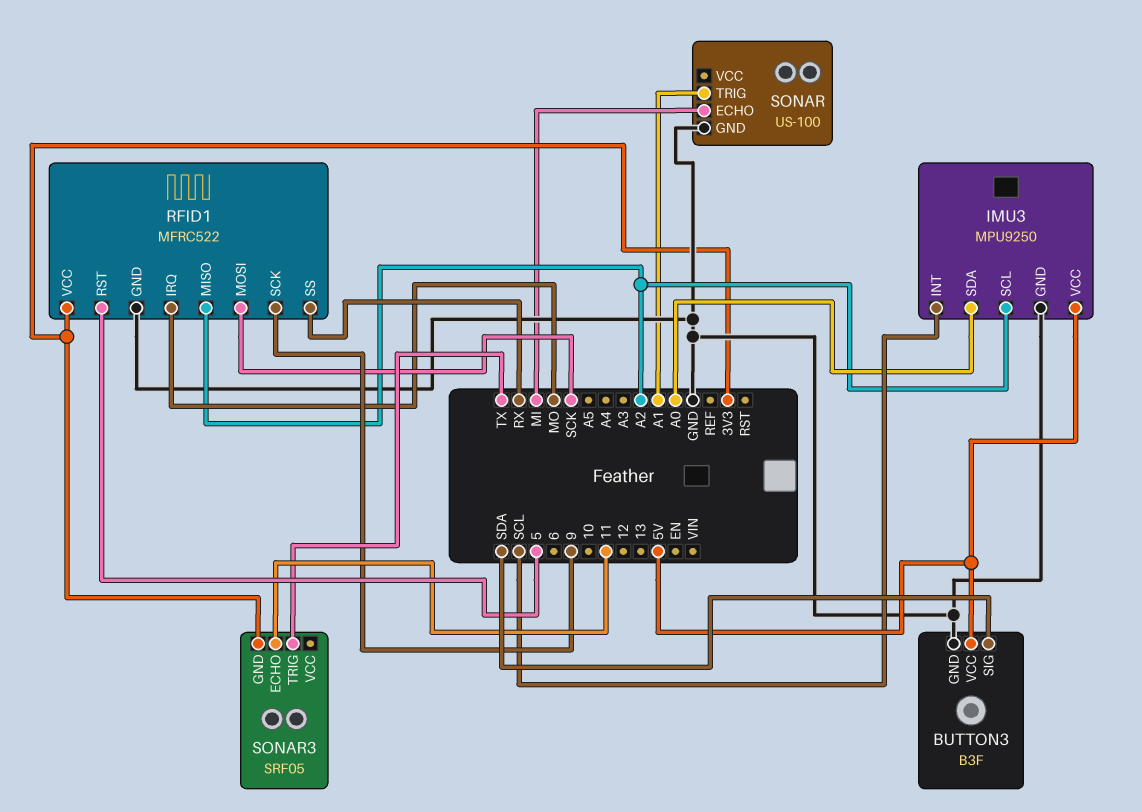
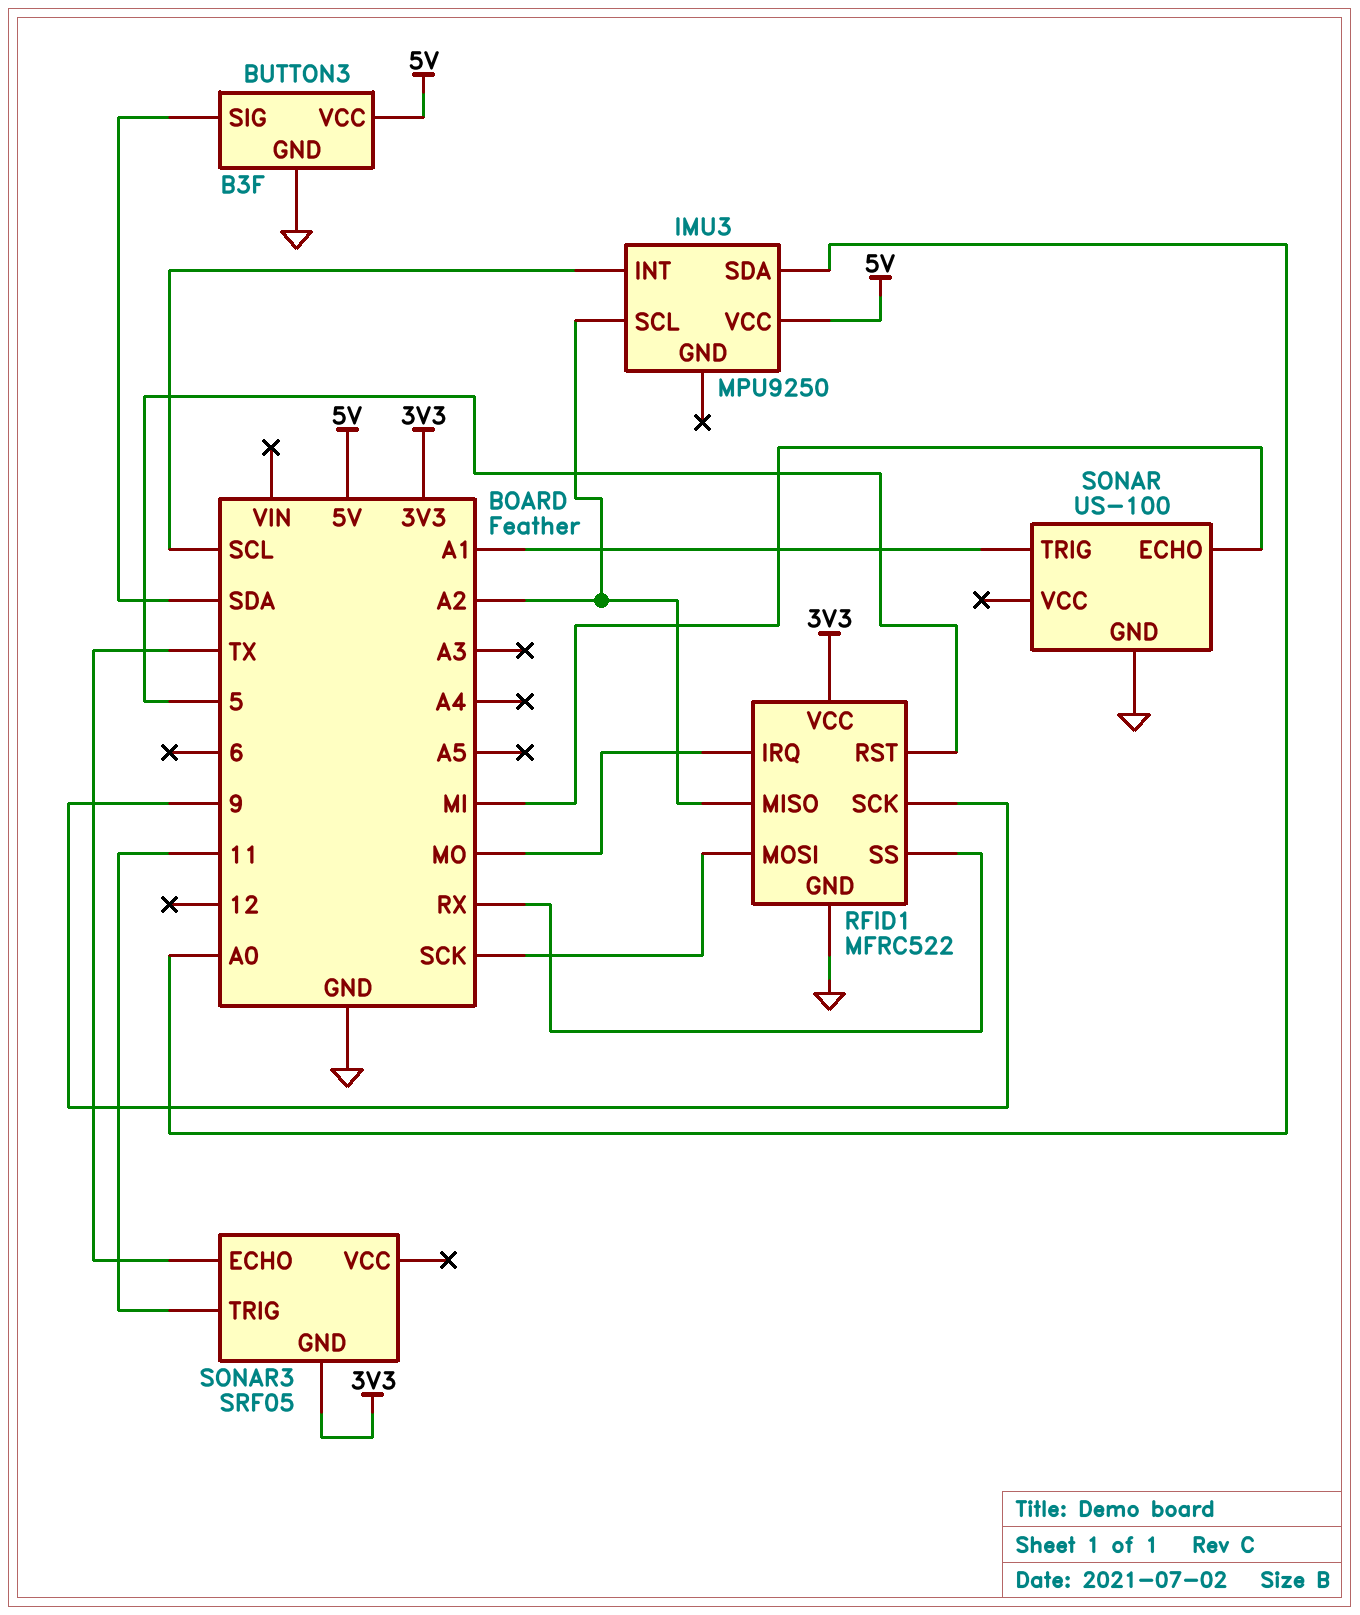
IMU3 pin GND: GND -> none
SONAR3 pin ECHO: 11 -> TX
SONAR3 pin TRIG: TX -> 11

